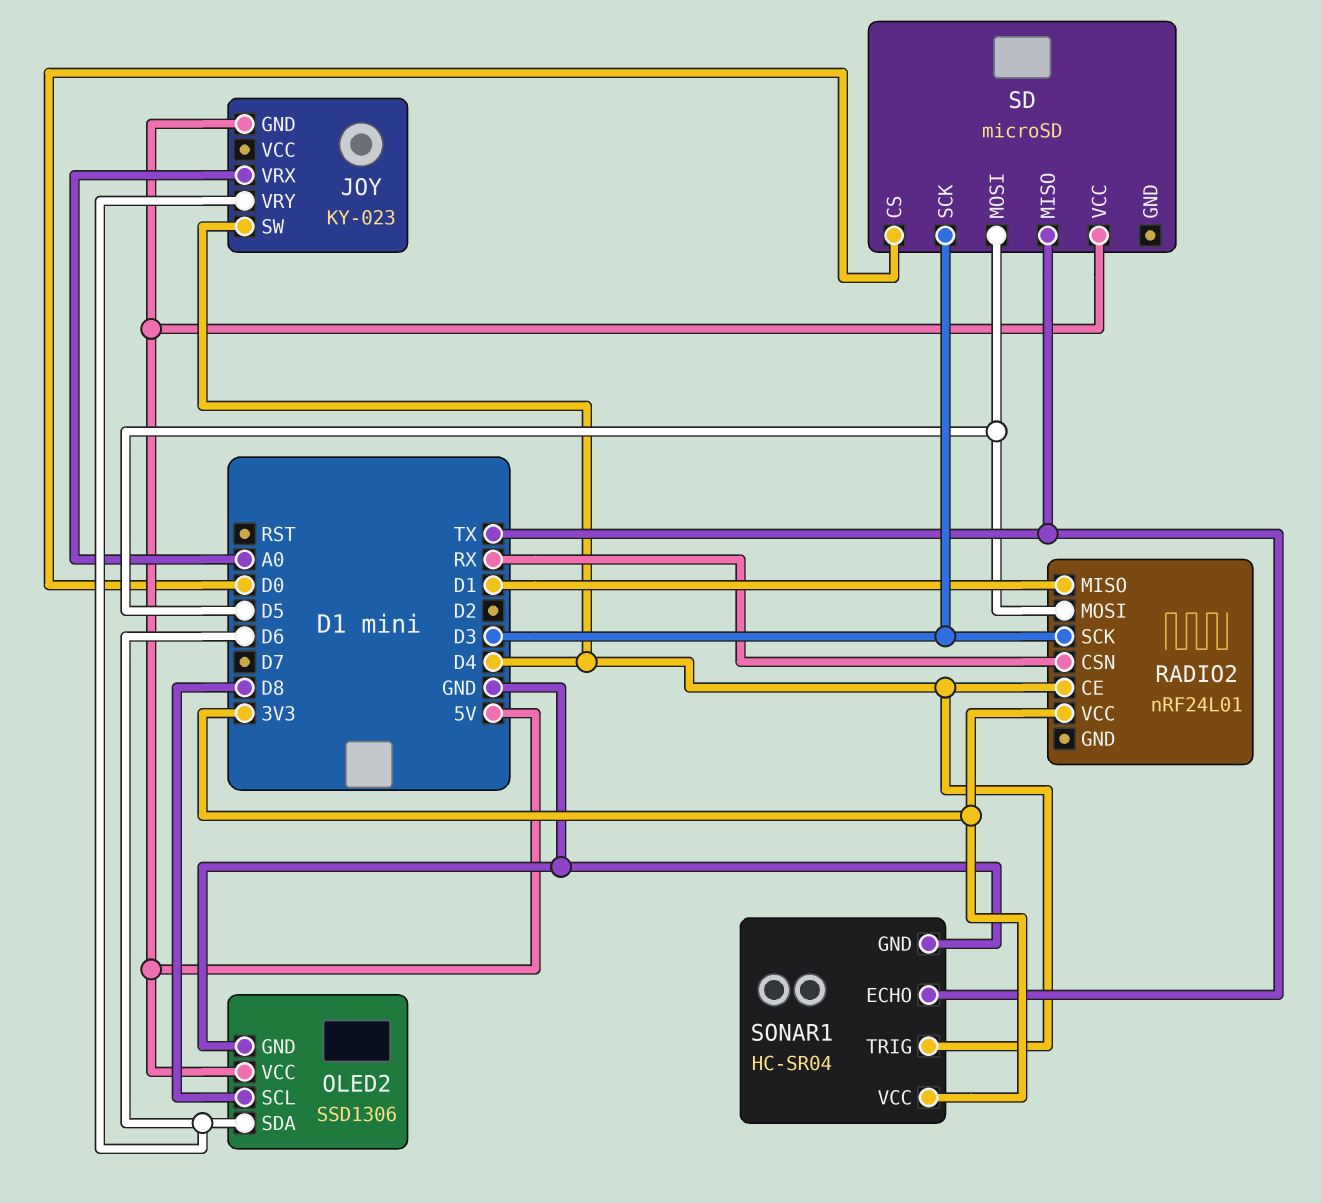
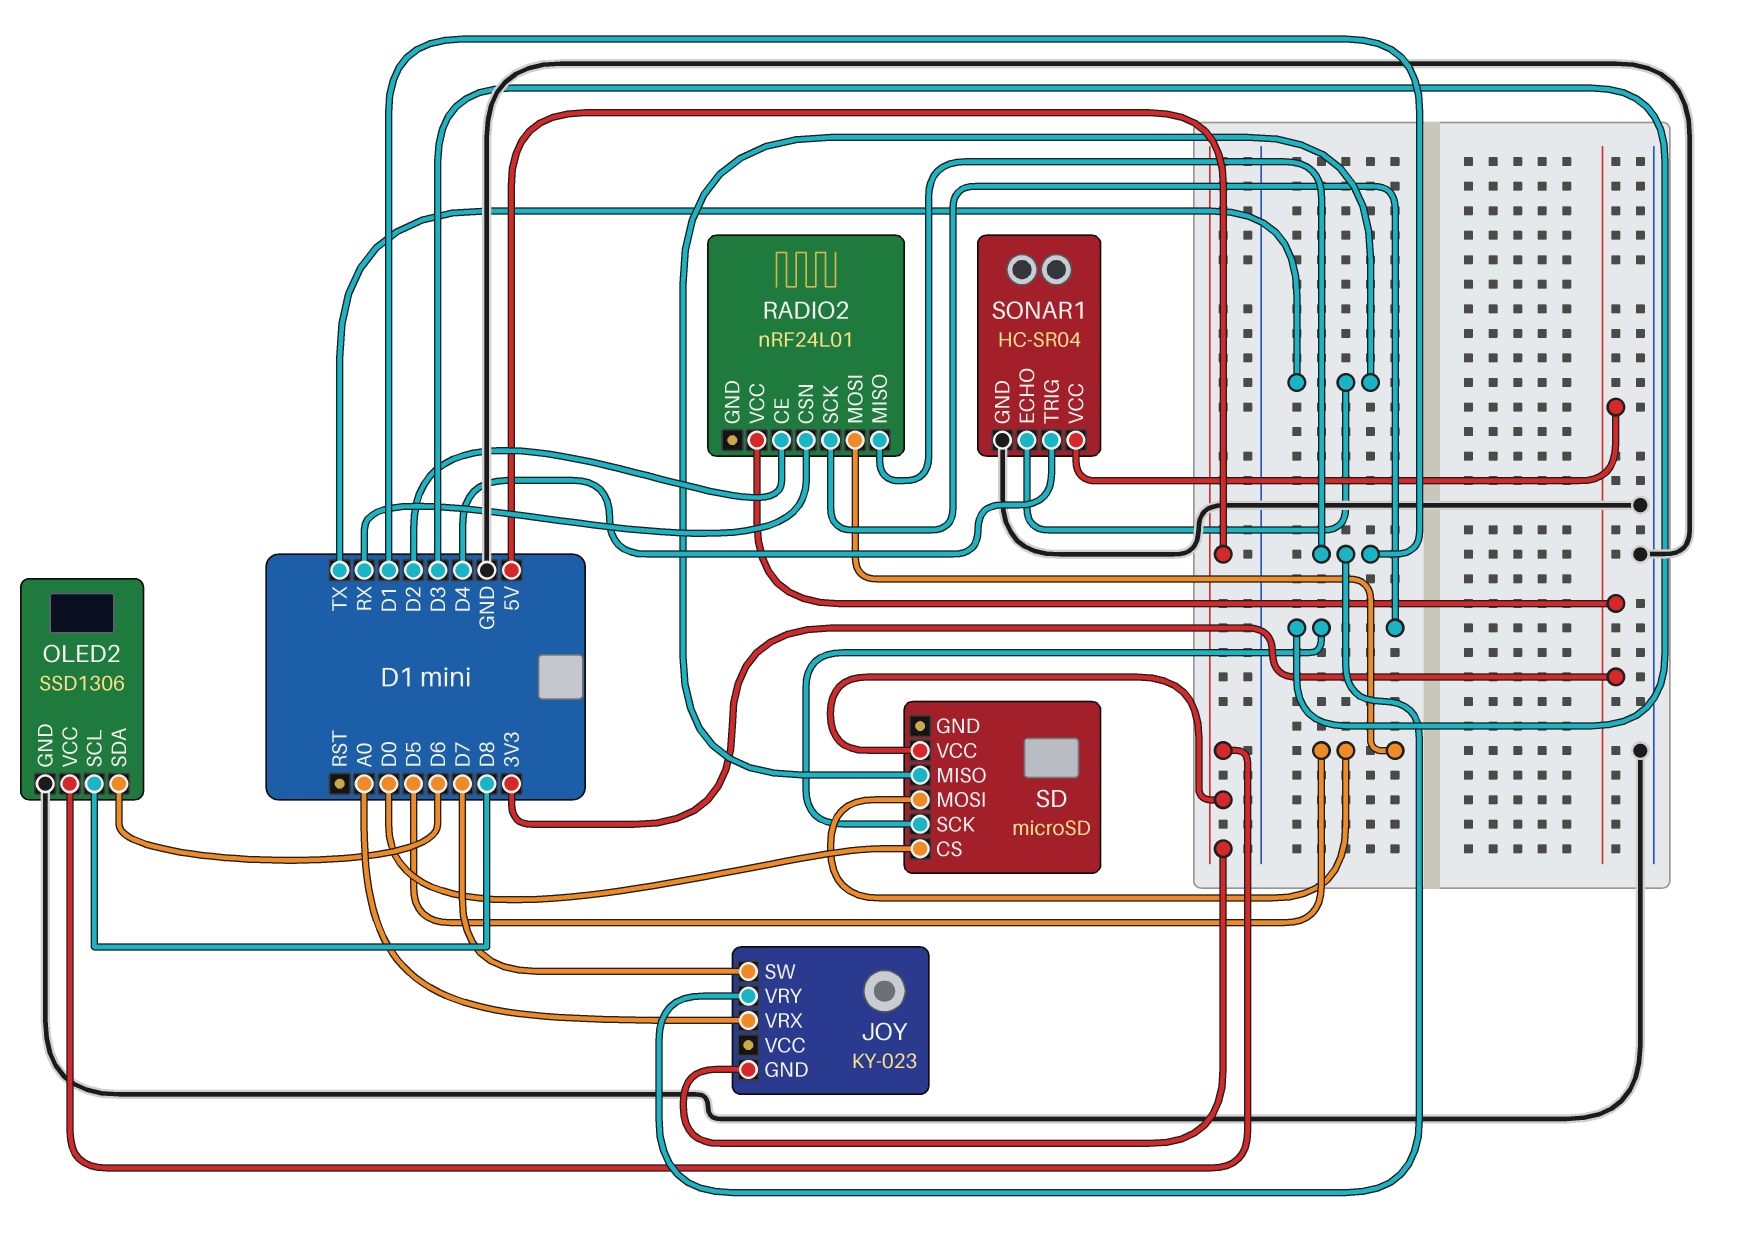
JOY pin SW: D4 -> D7
JOY pin VRY: D6 -> D1
RADIO2 pin CE: D4 -> D2

